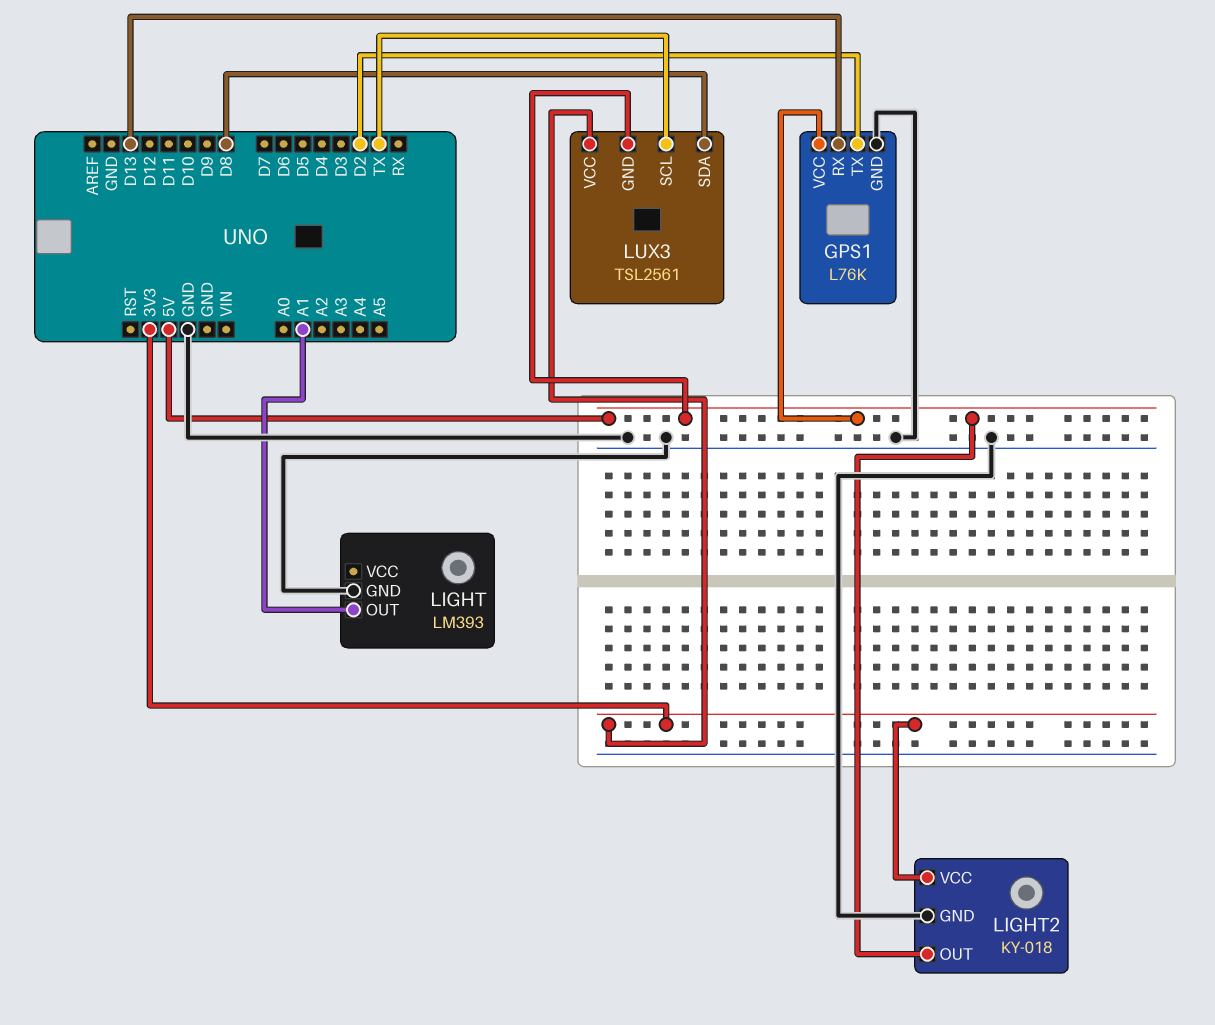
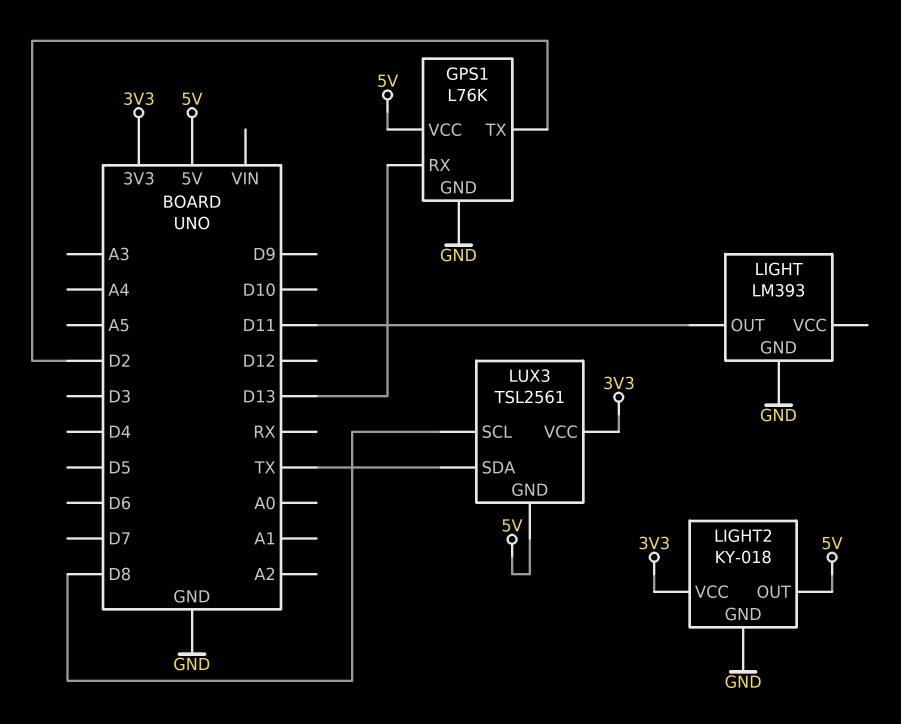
LIGHT pin OUT: A1 -> D11
LUX3 pin SCL: TX -> D8
LUX3 pin SDA: D8 -> TX

